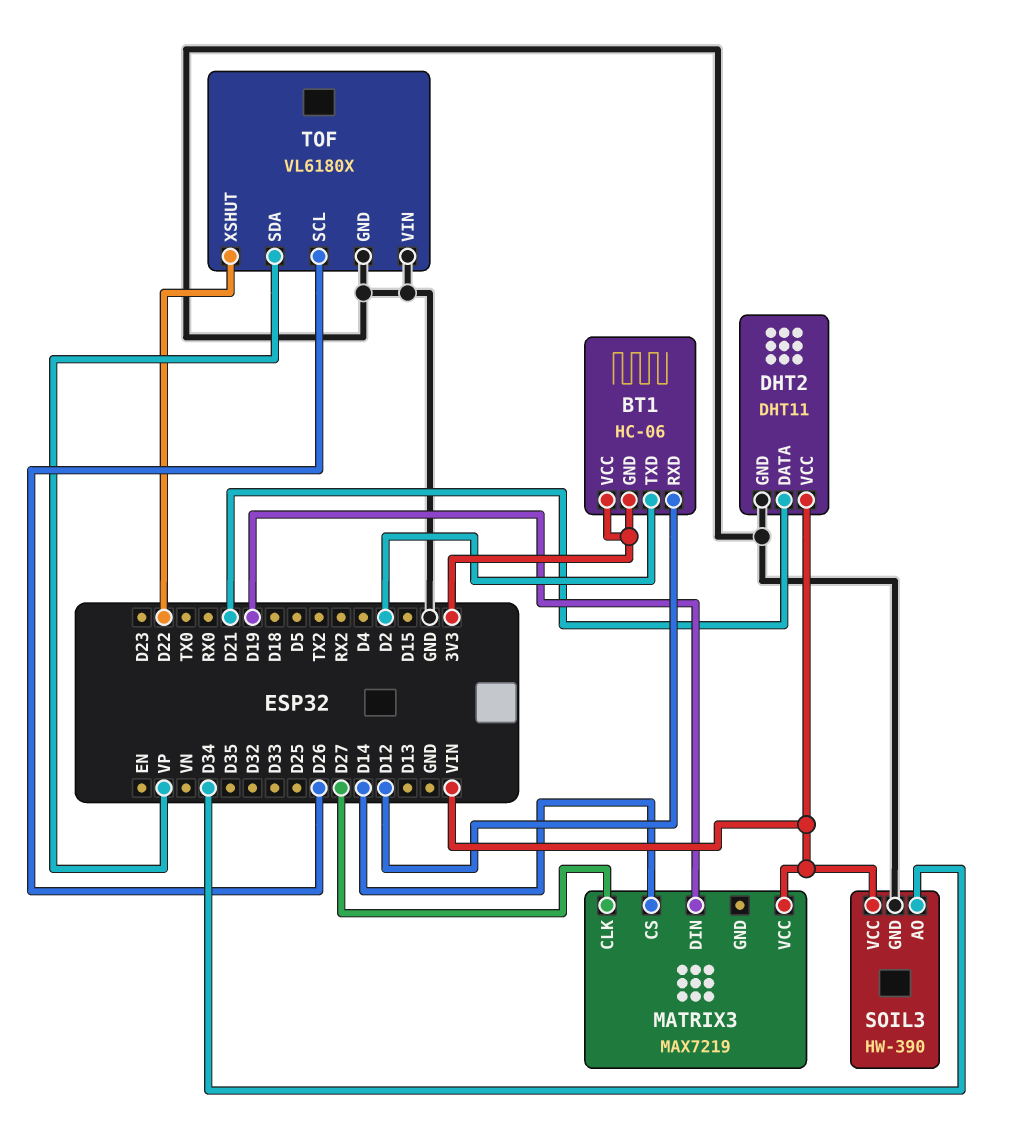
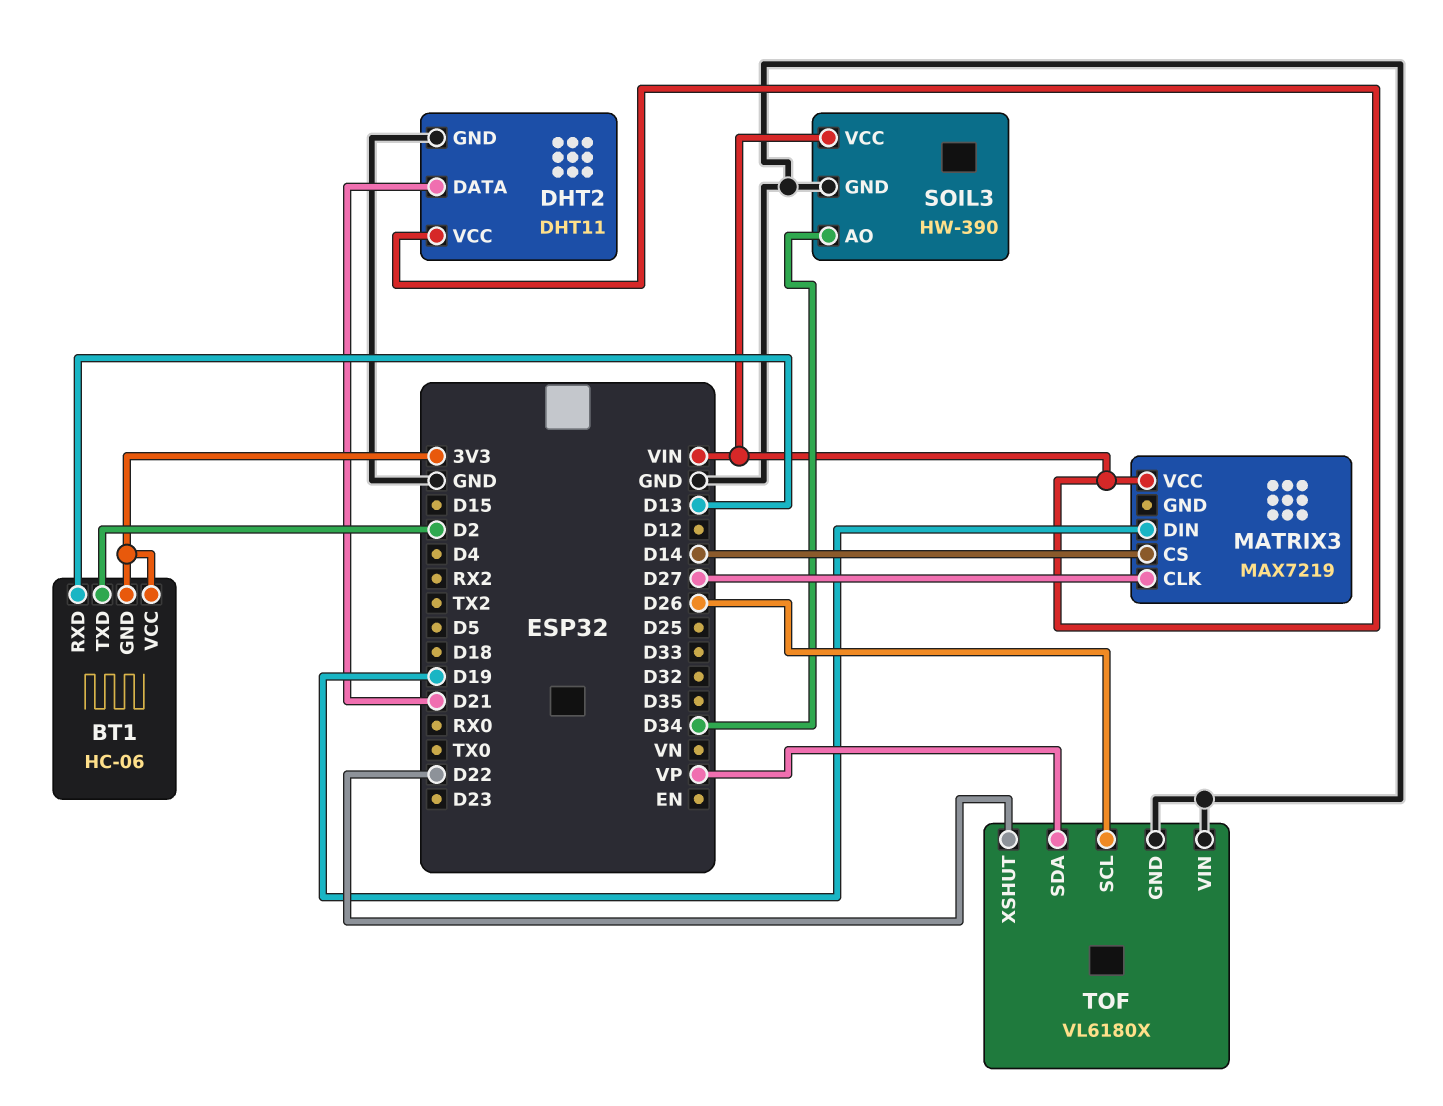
BT1 pin RXD: D12 -> D13

